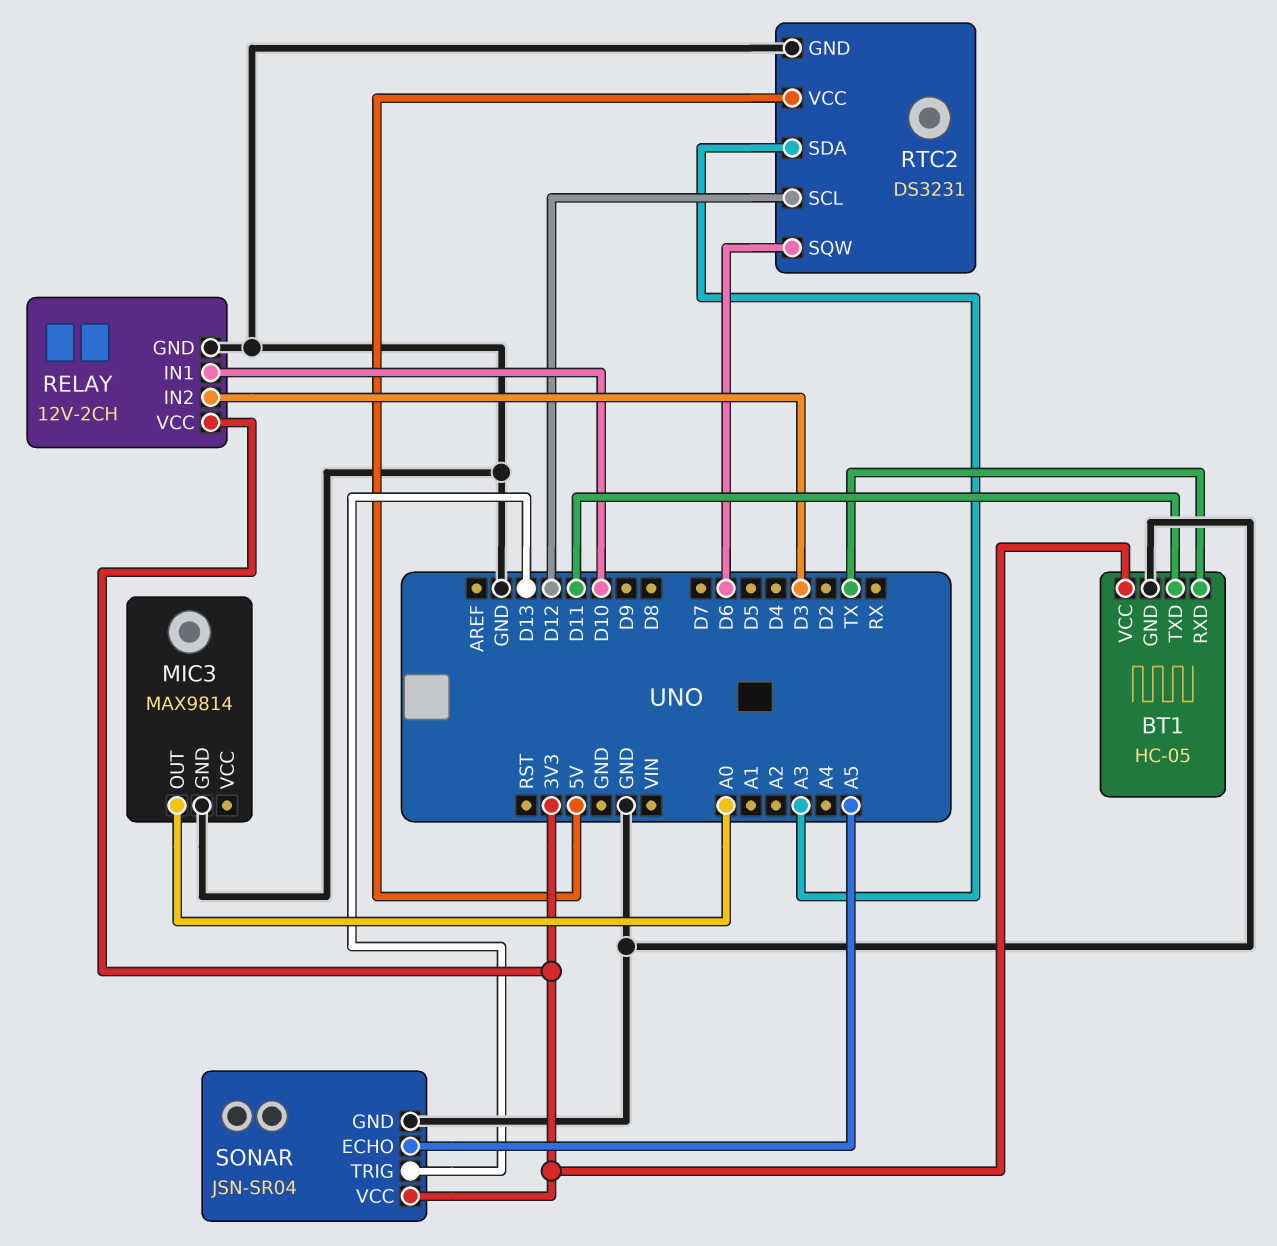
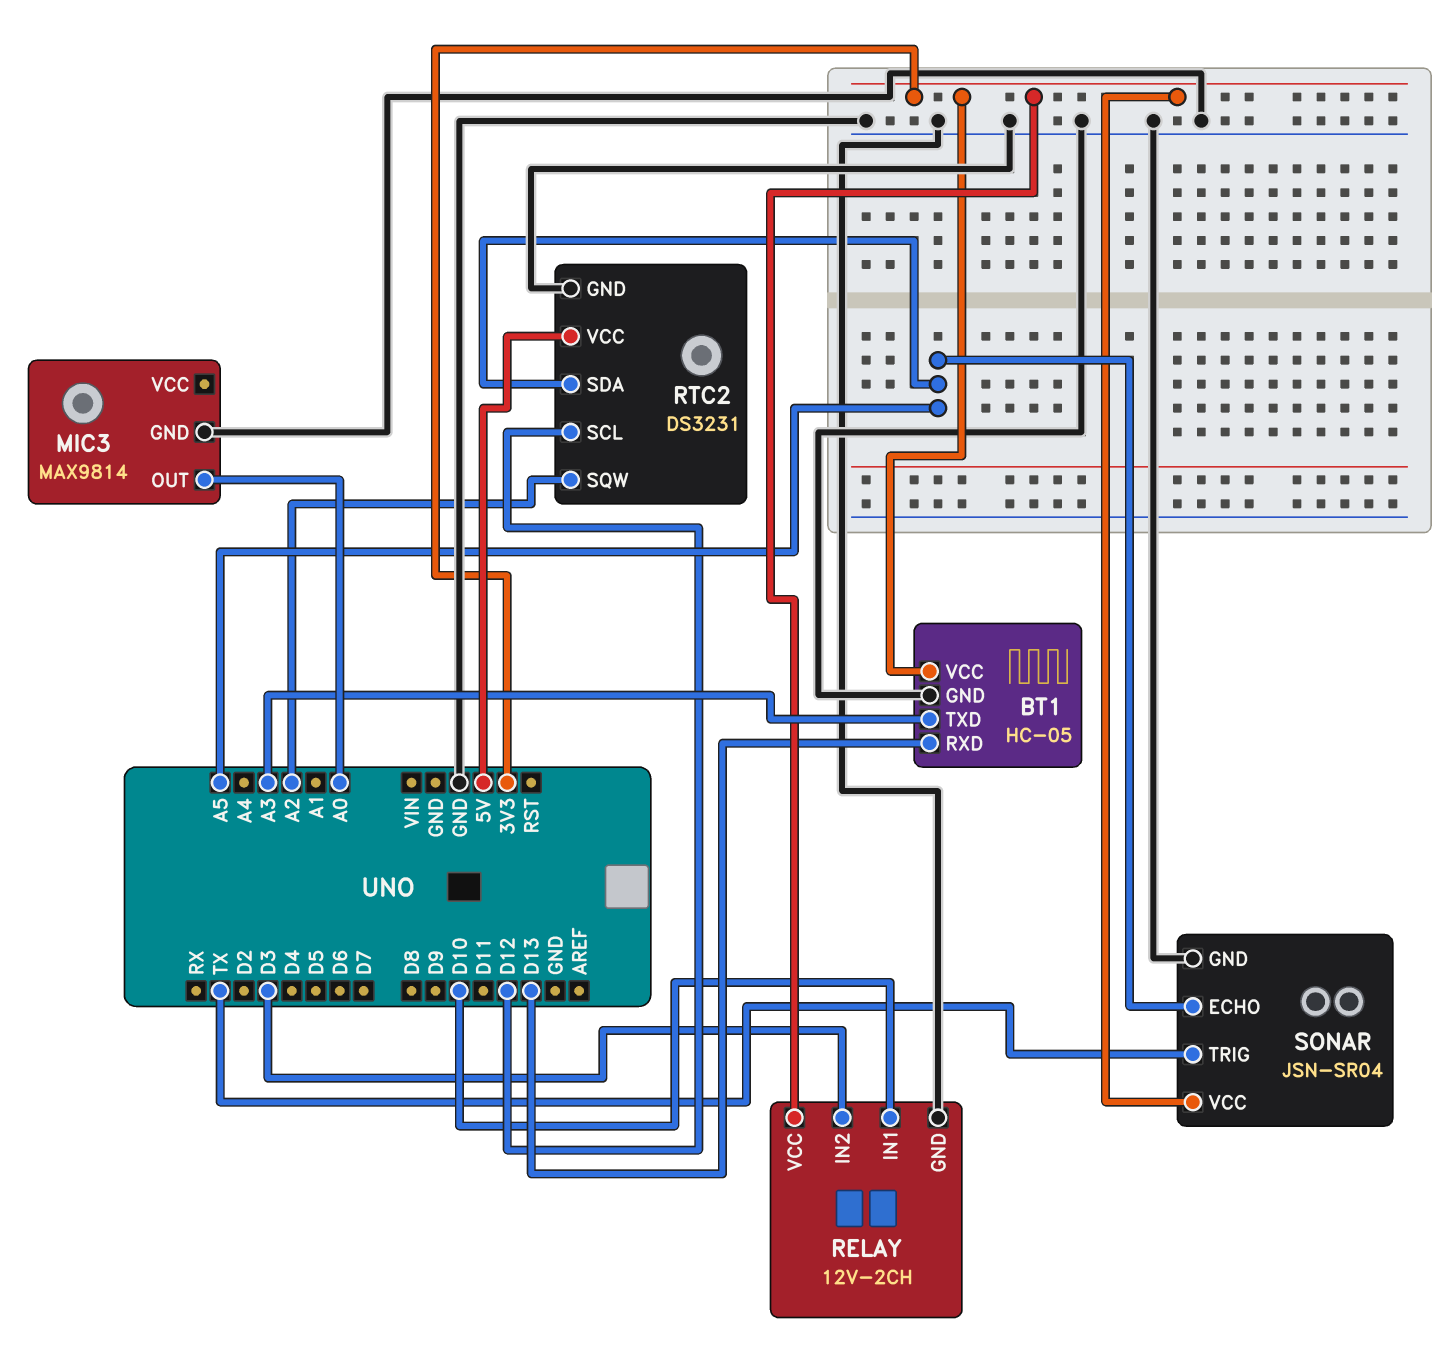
BT1 pin RXD: TX -> D13
BT1 pin TXD: D11 -> A3
RTC2 pin SDA: A3 -> A5
RTC2 pin SQW: D6 -> A2
SONAR pin TRIG: D13 -> TX

